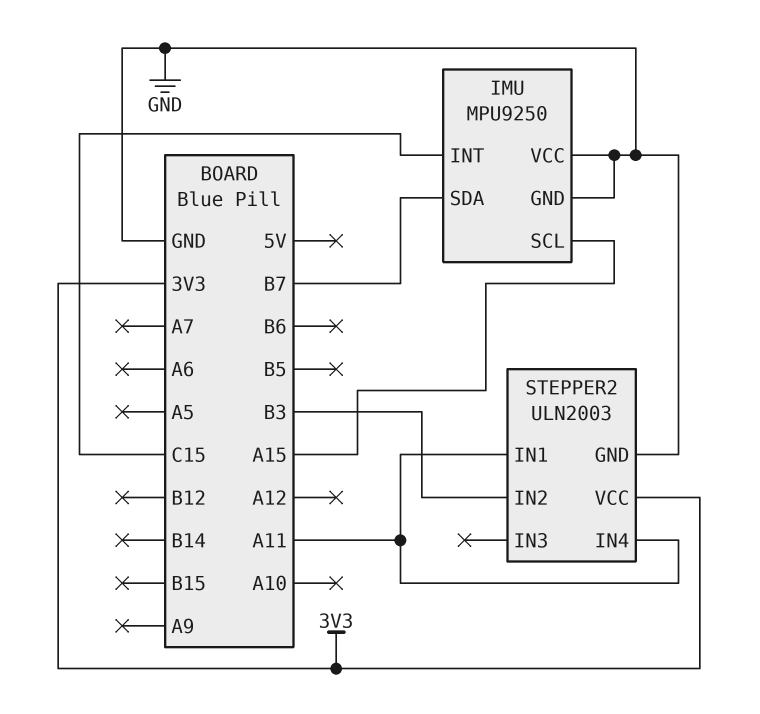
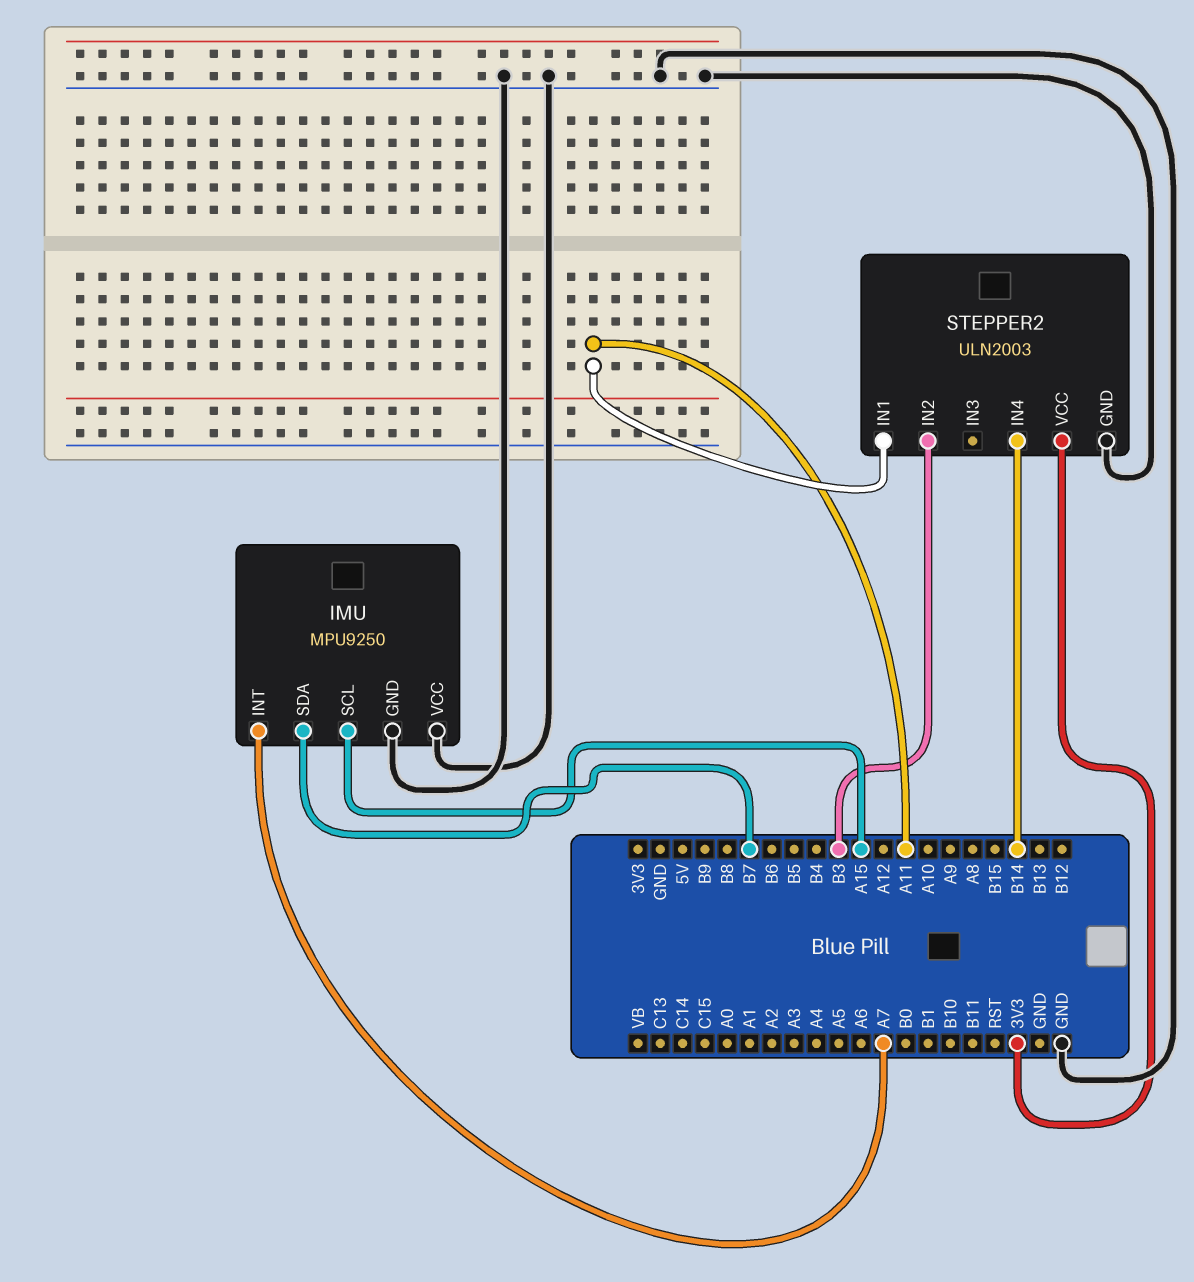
IMU pin INT: C15 -> A7
STEPPER2 pin IN4: A11 -> B14

